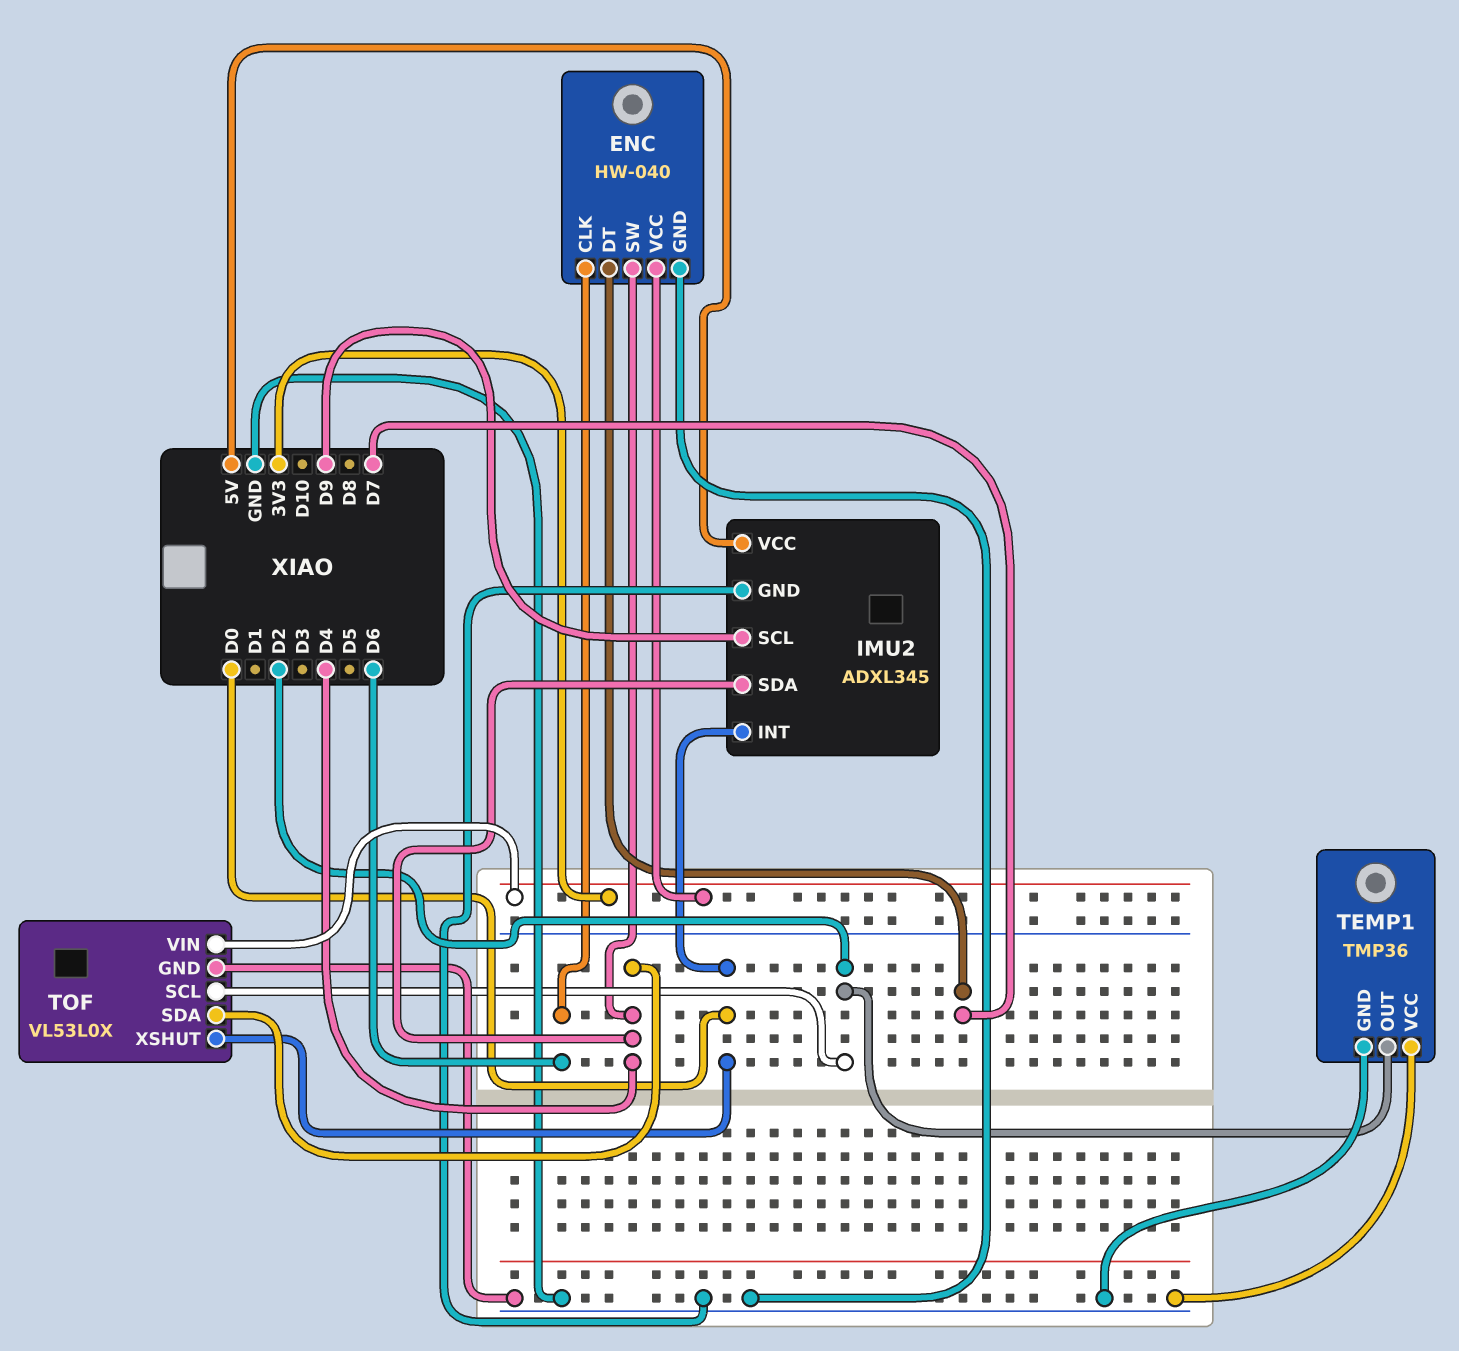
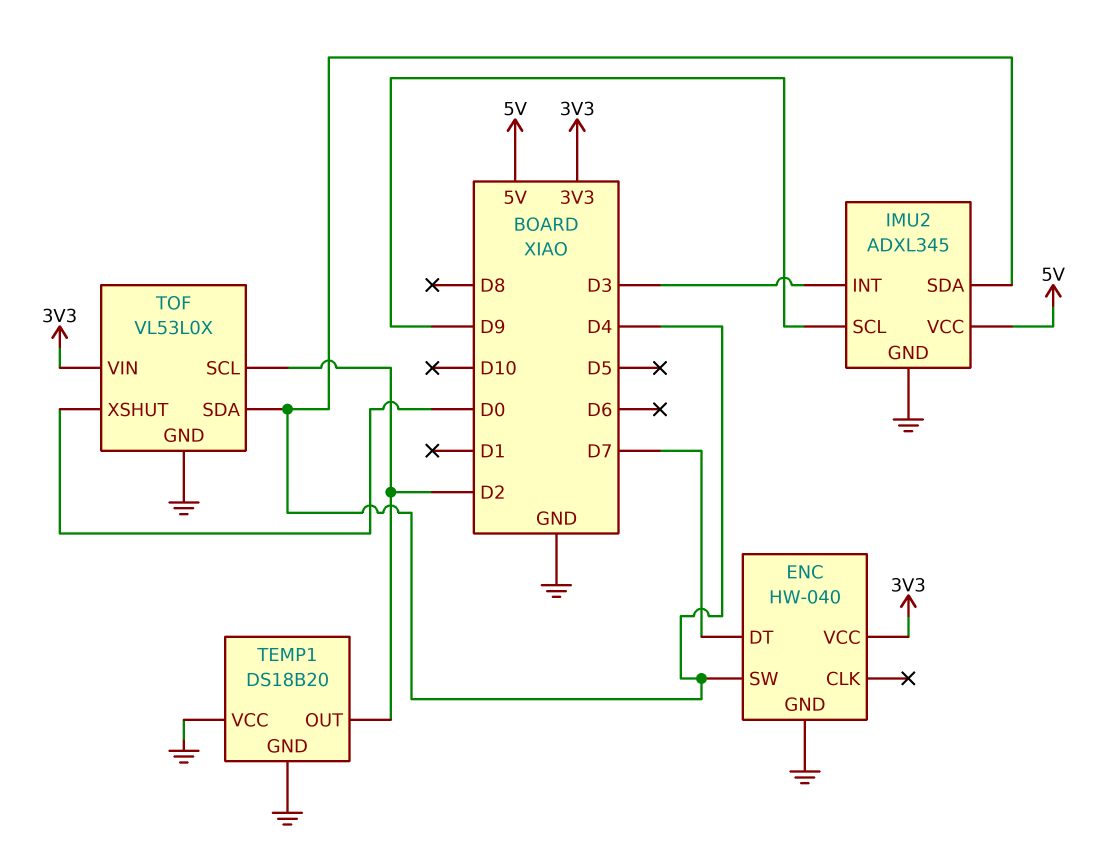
ENC pin CLK: D6 -> none
IMU2 pin INT: D0 -> D3
TEMP1: TMP36 -> DS18B20

